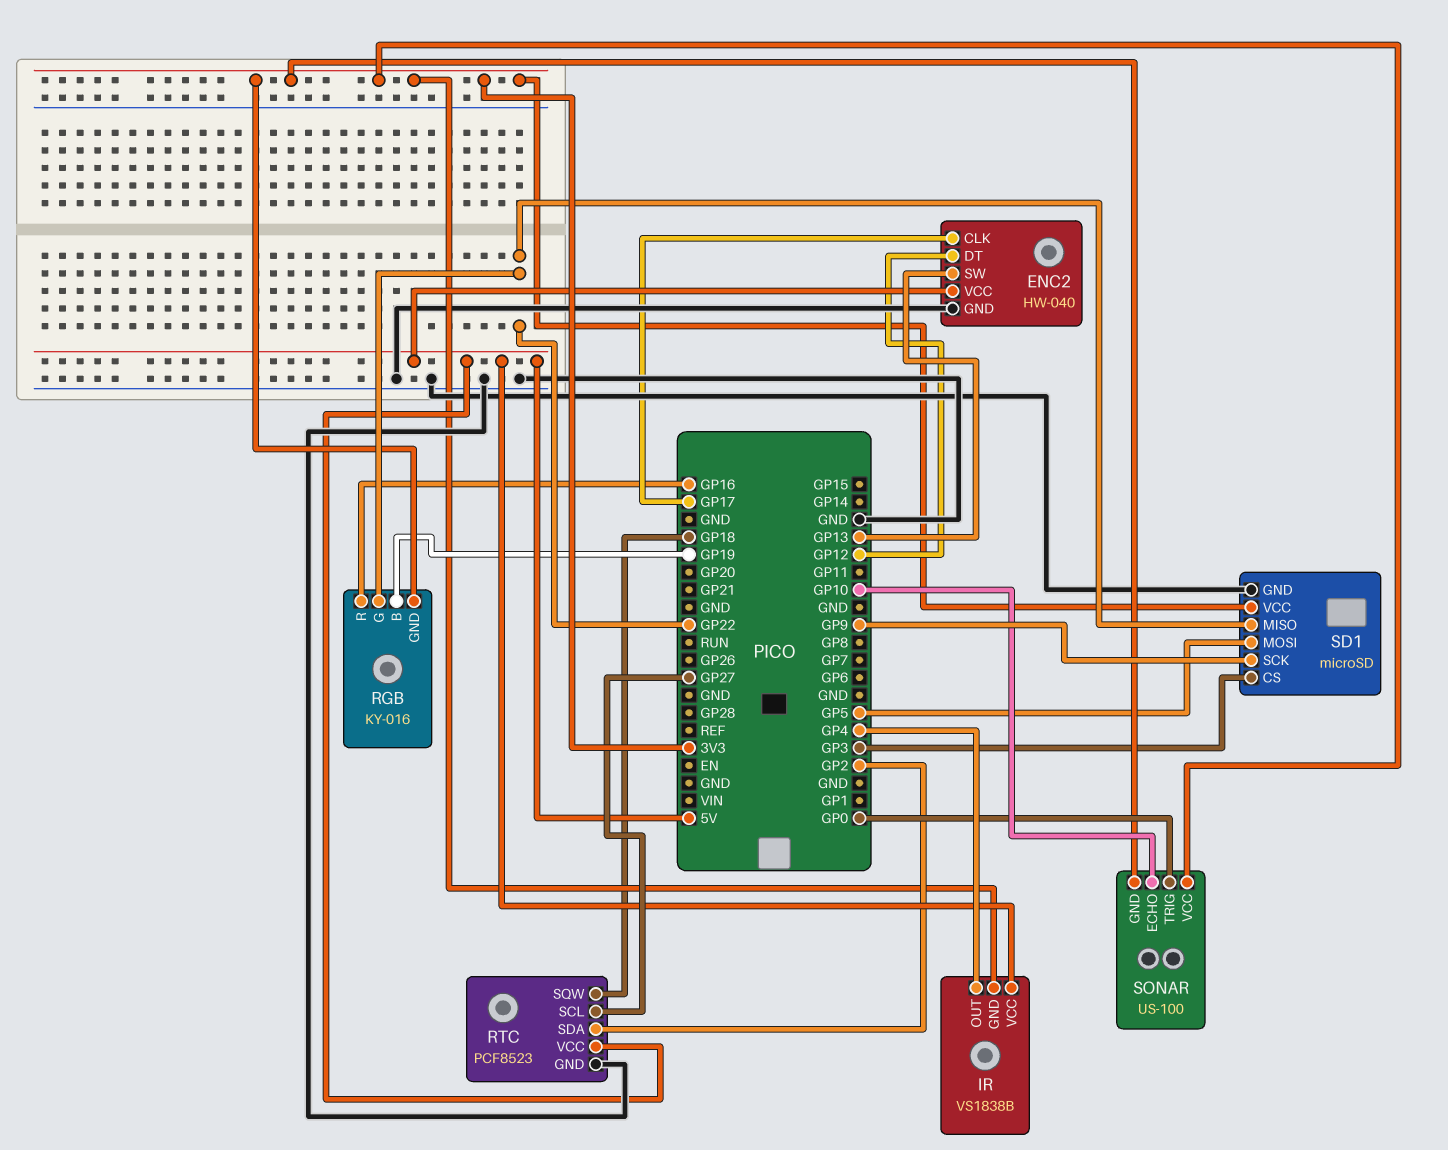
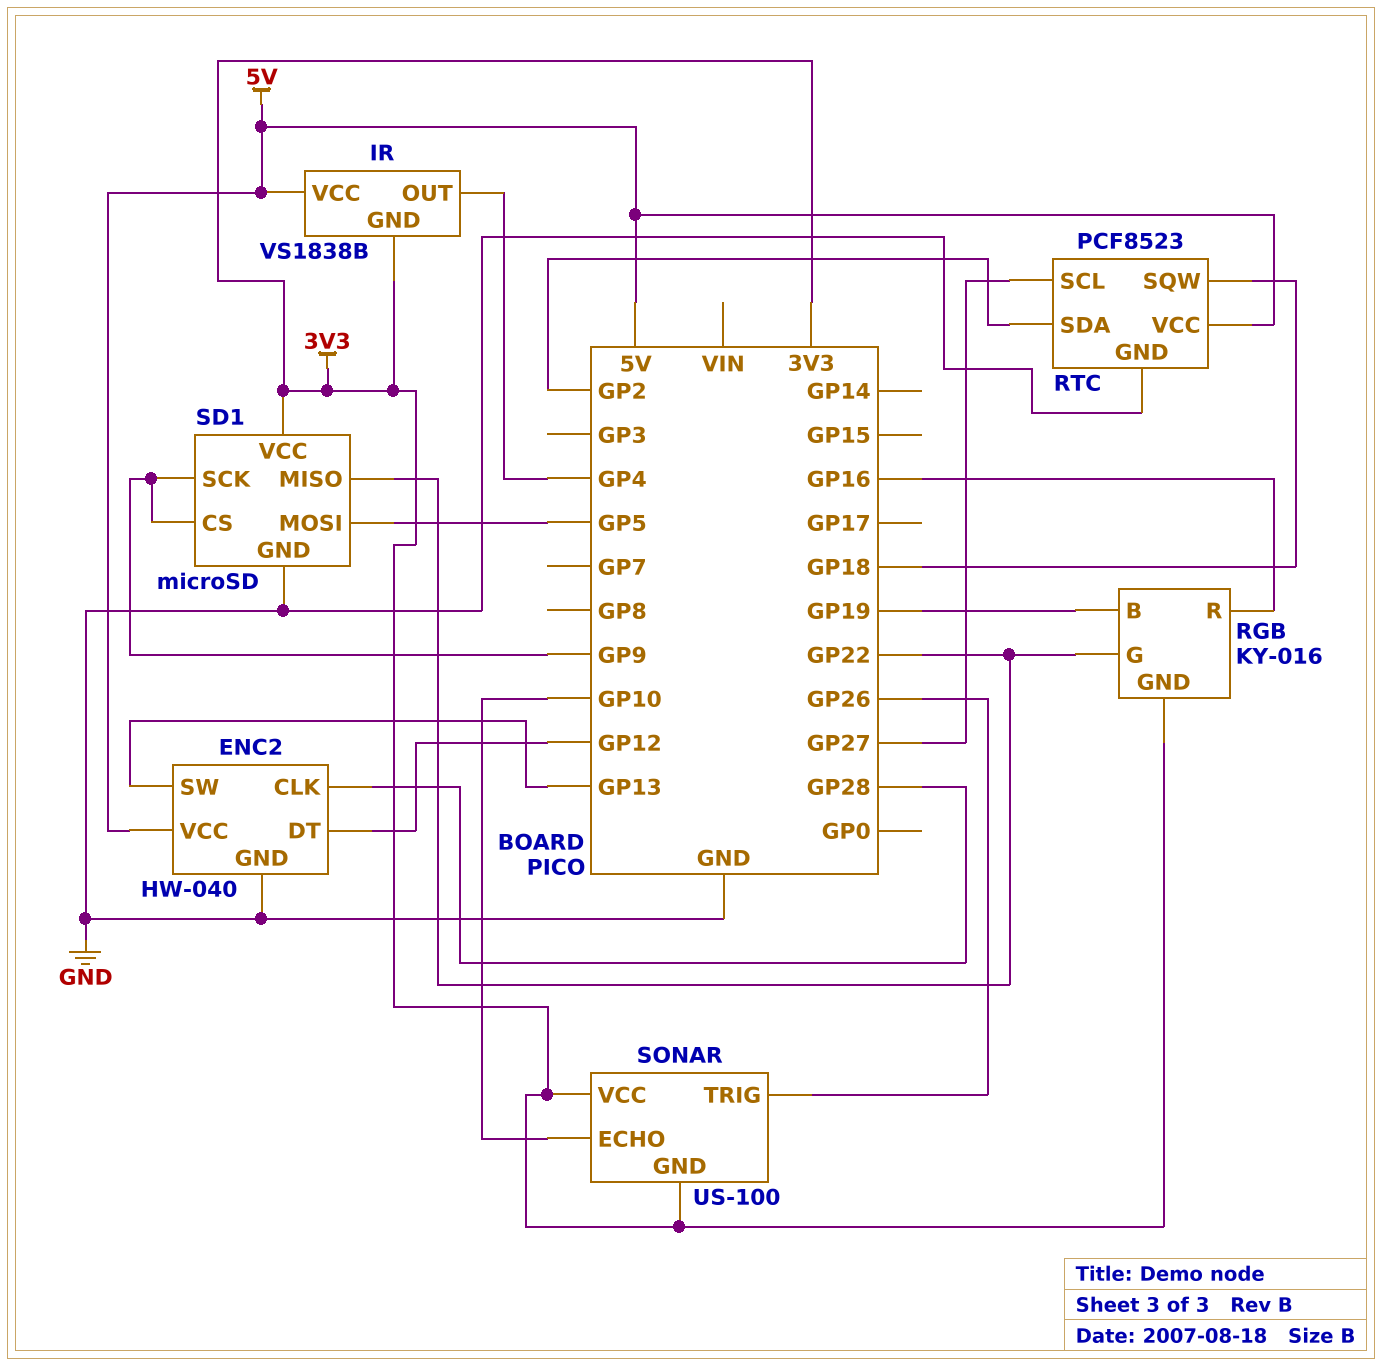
ENC2 pin CLK: GP17 -> GP28
SD1 pin CS: GP3 -> GP9
SONAR pin TRIG: GP0 -> GP26

